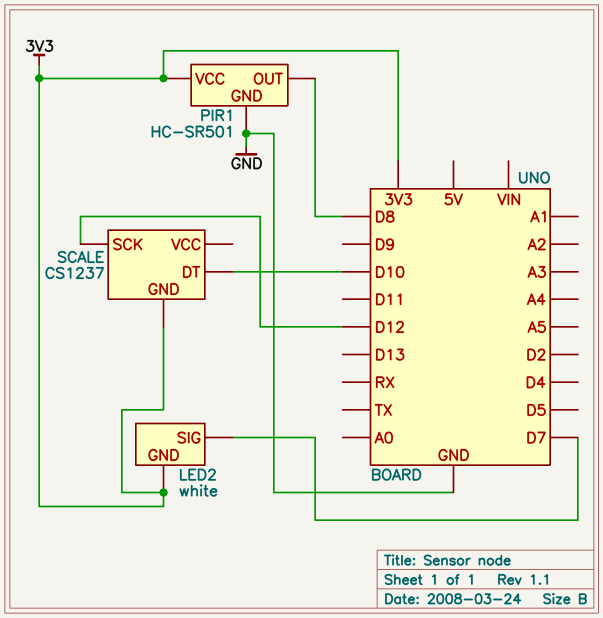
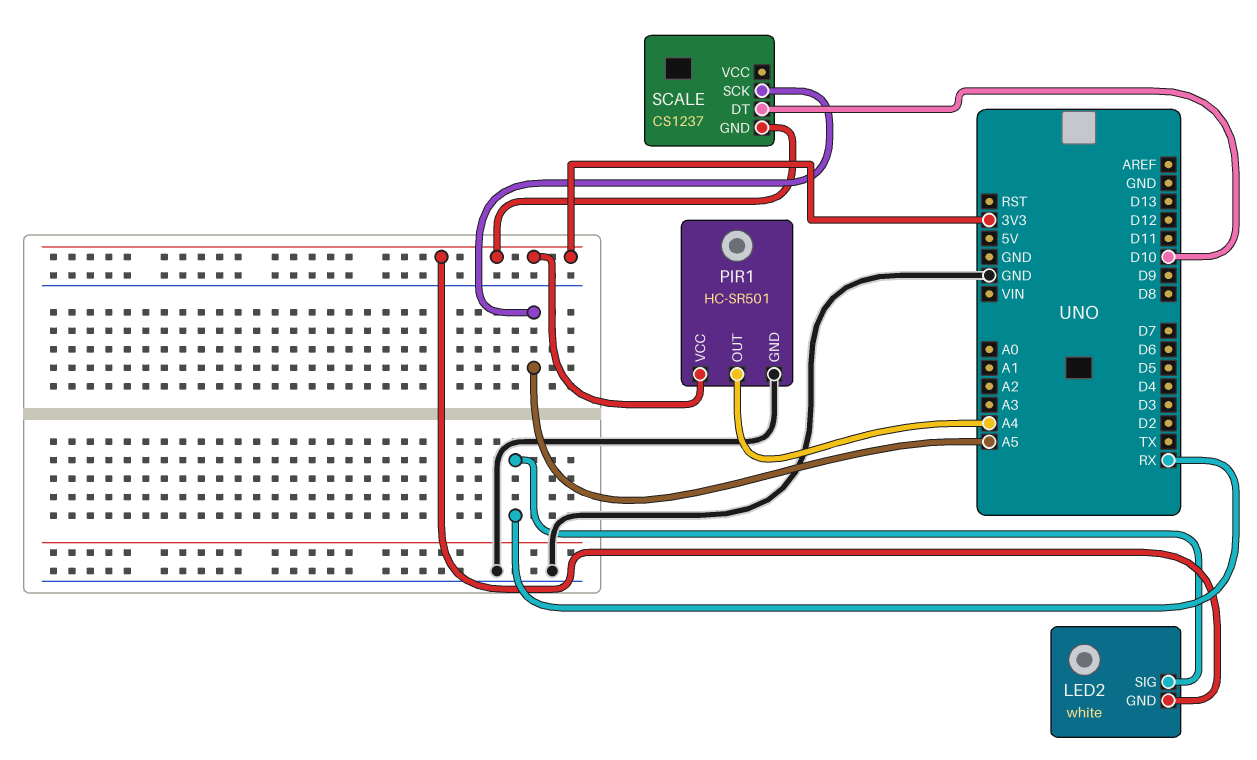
LED2 pin SIG: D7 -> RX
PIR1 pin OUT: D8 -> A4
SCALE pin SCK: D12 -> A5

